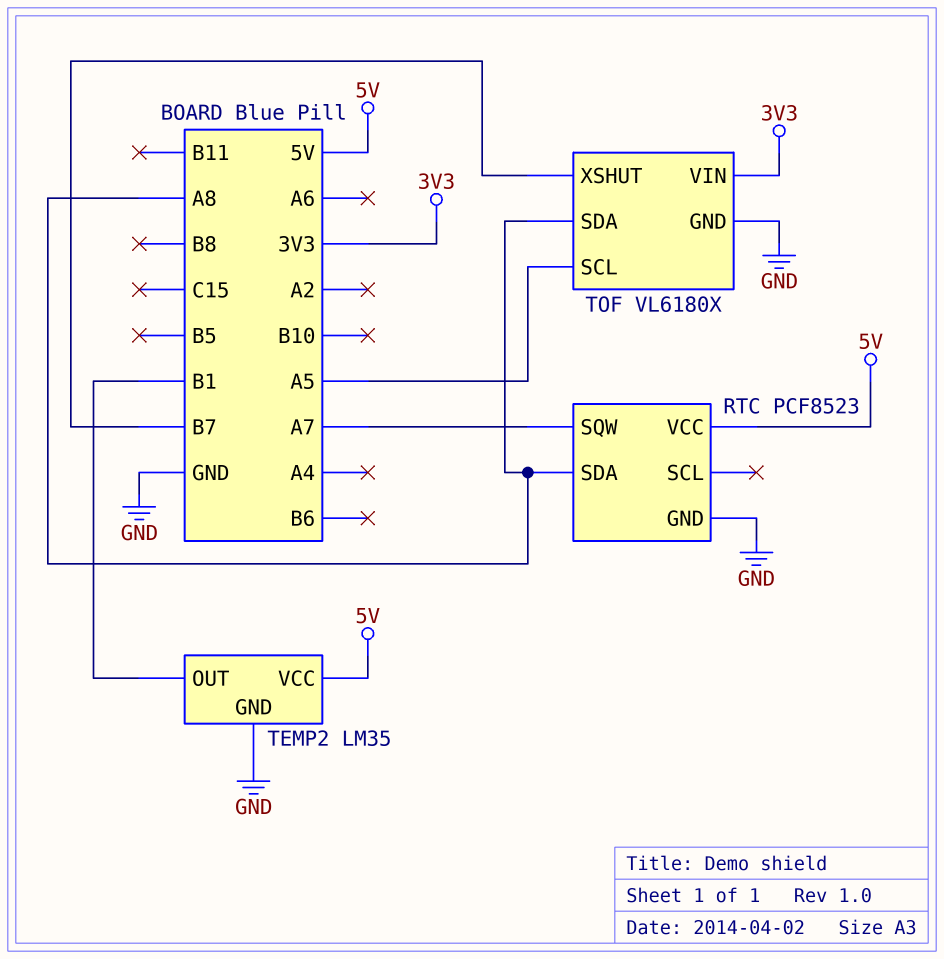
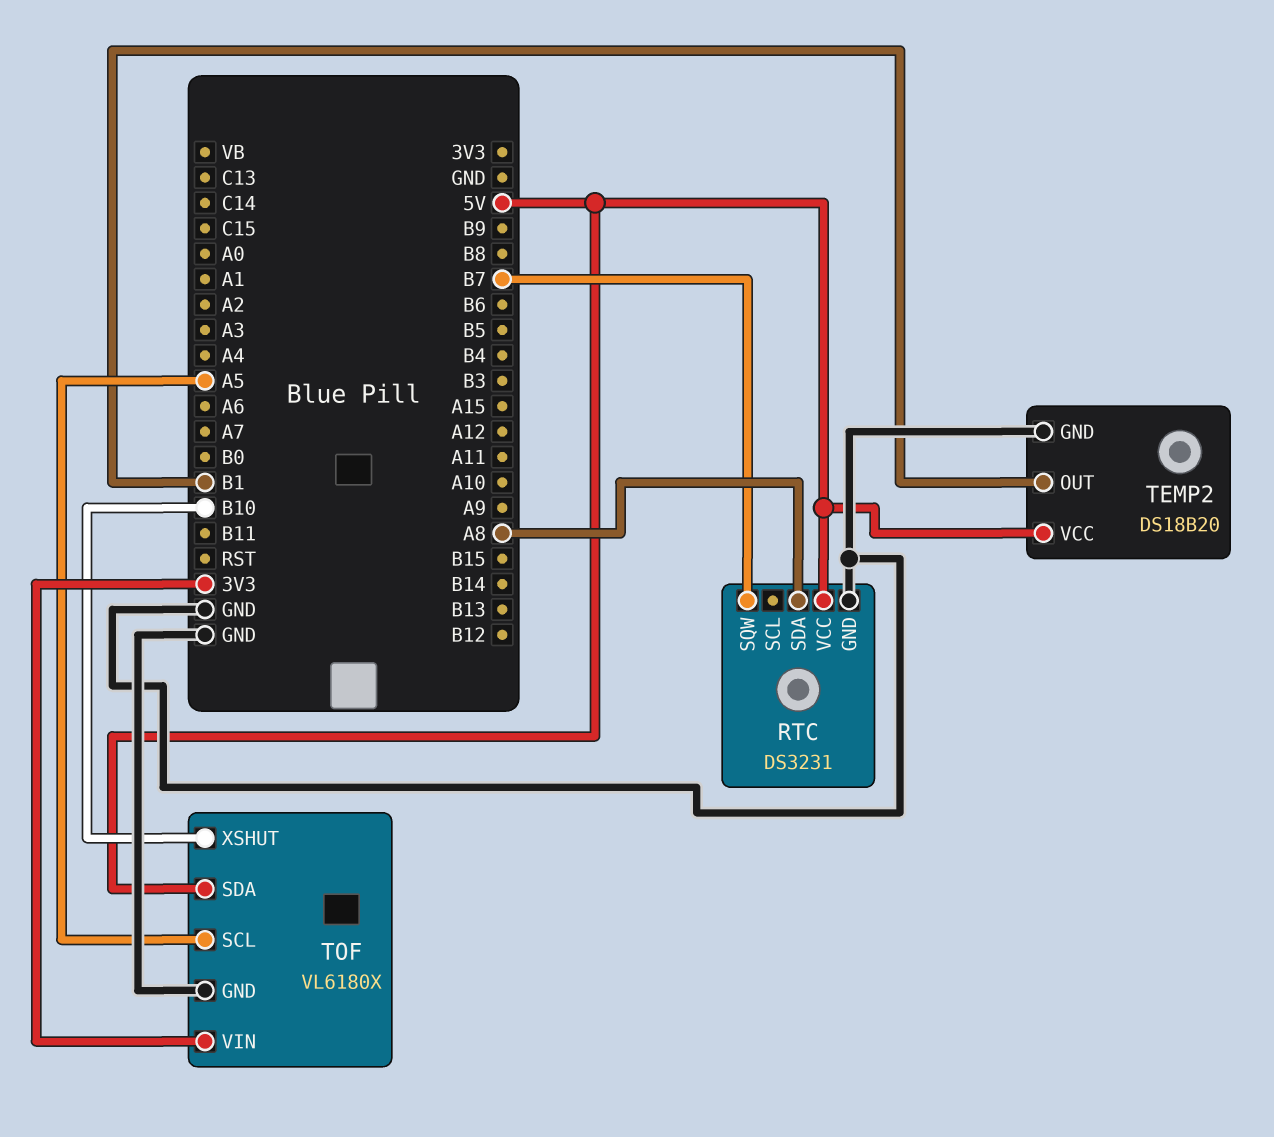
RTC: PCF8523 -> DS3231
RTC pin SQW: A7 -> B7
TEMP2: LM35 -> DS18B20
TOF pin SDA: A8 -> 5V
TOF pin XSHUT: B7 -> B10

